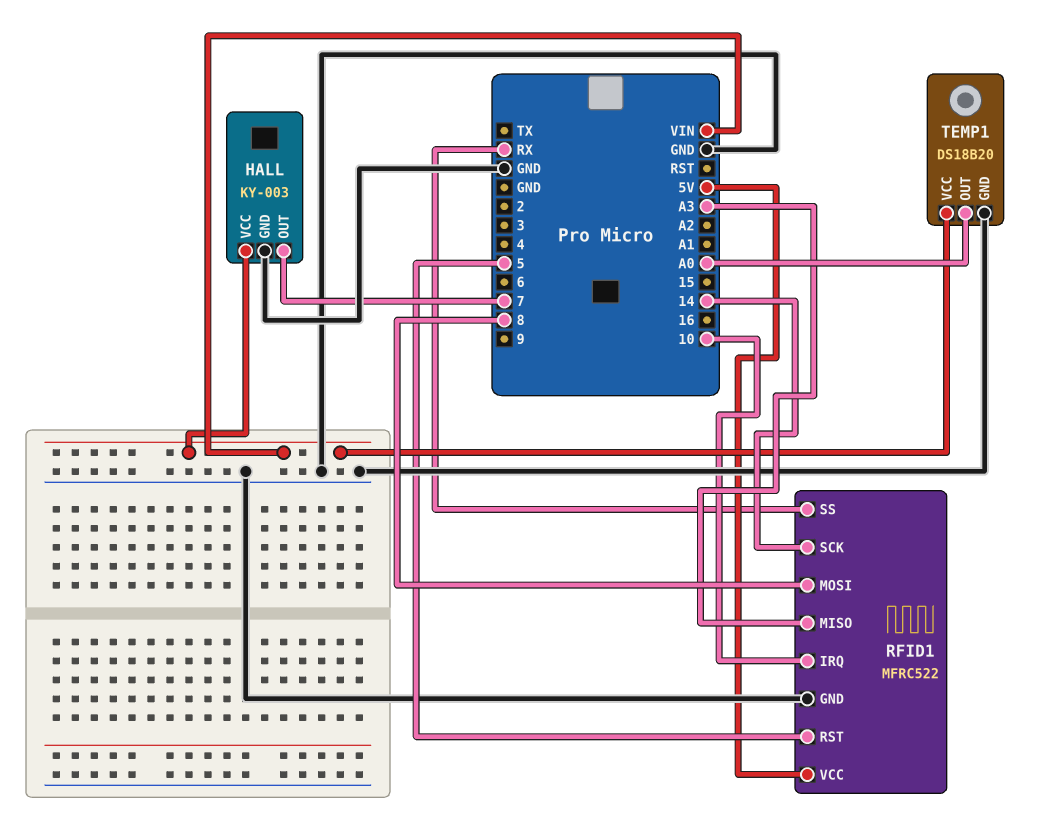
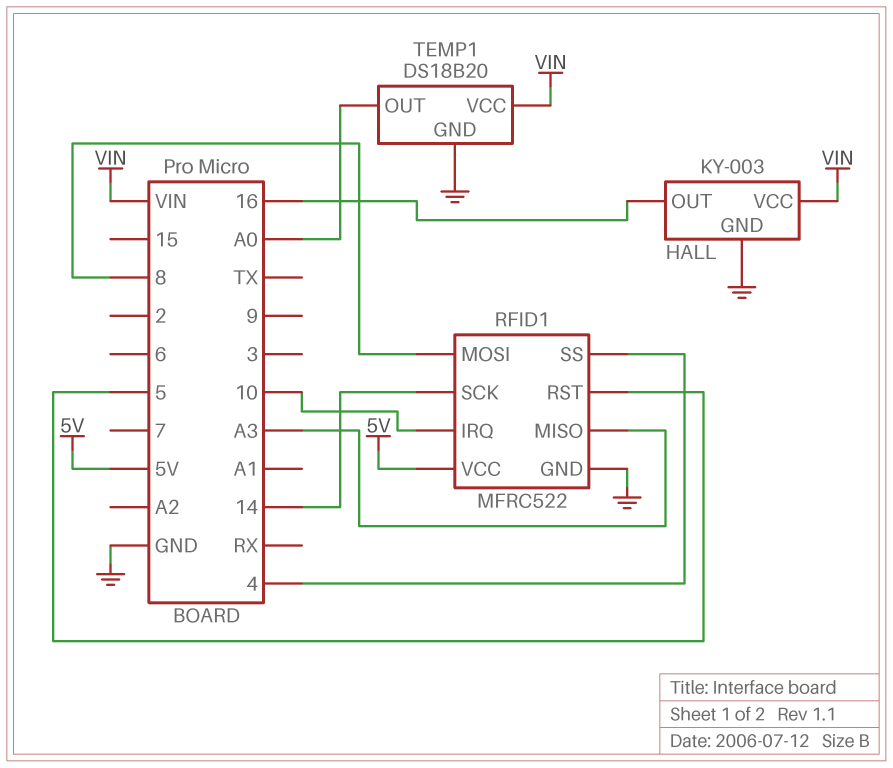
HALL pin OUT: 7 -> 16
RFID1 pin SS: RX -> 4

